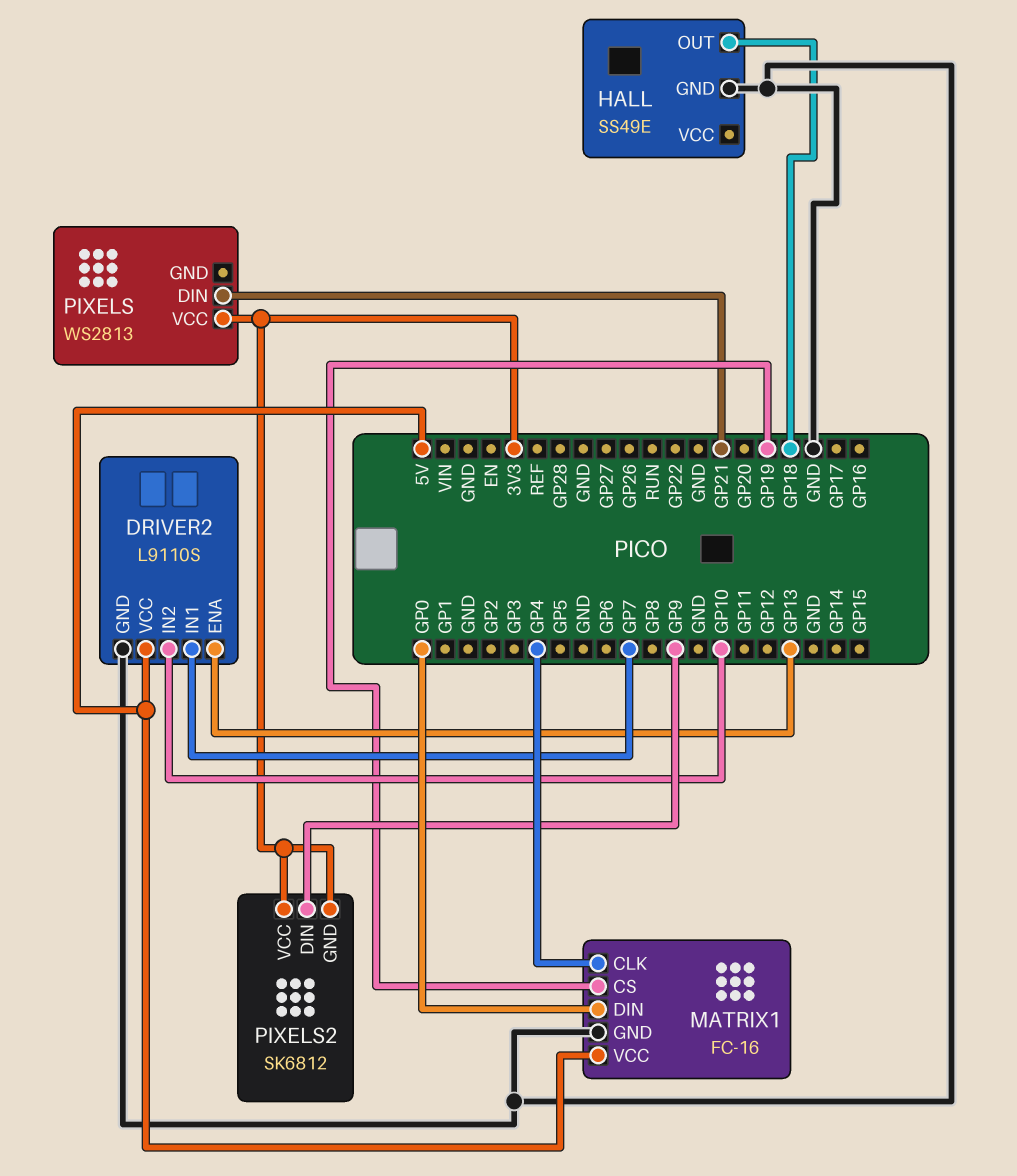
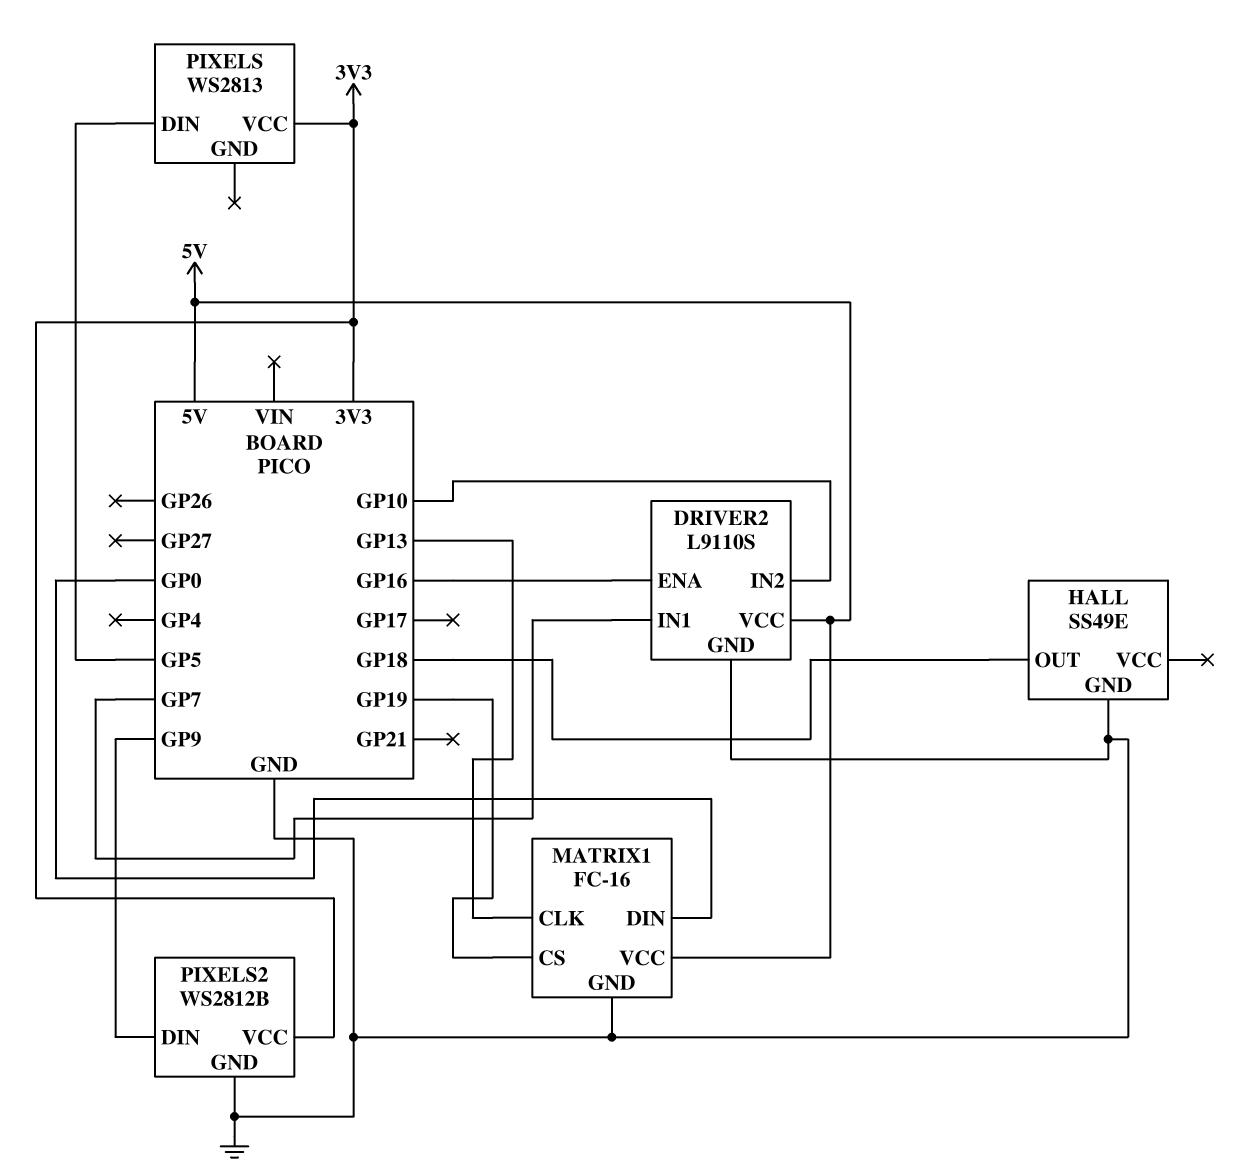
DRIVER2 pin ENA: GP13 -> GP16
MATRIX1 pin CLK: GP4 -> GP13
PIXELS pin DIN: GP21 -> GP5
PIXELS2: SK6812 -> WS2812B
PIXELS2 pin GND: 3V3 -> GND

